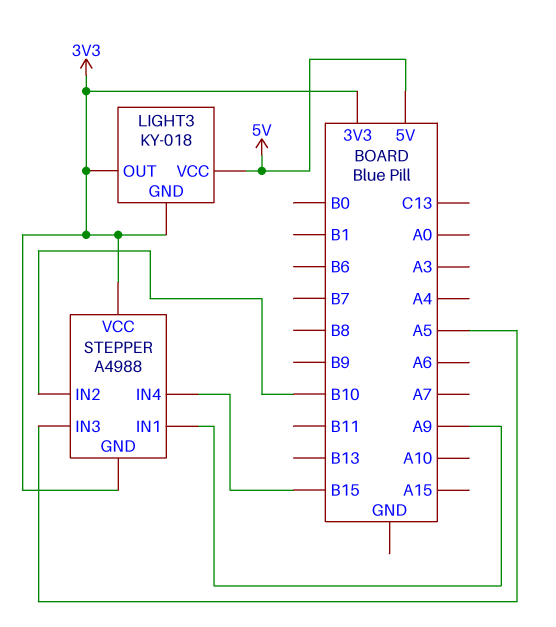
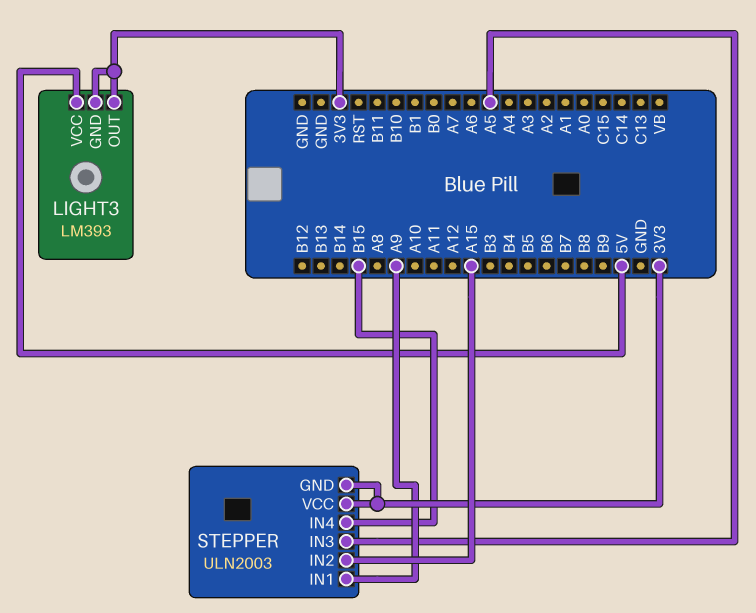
LIGHT3: KY-018 -> LM393
STEPPER: A4988 -> ULN2003
STEPPER pin IN2: B10 -> A15

